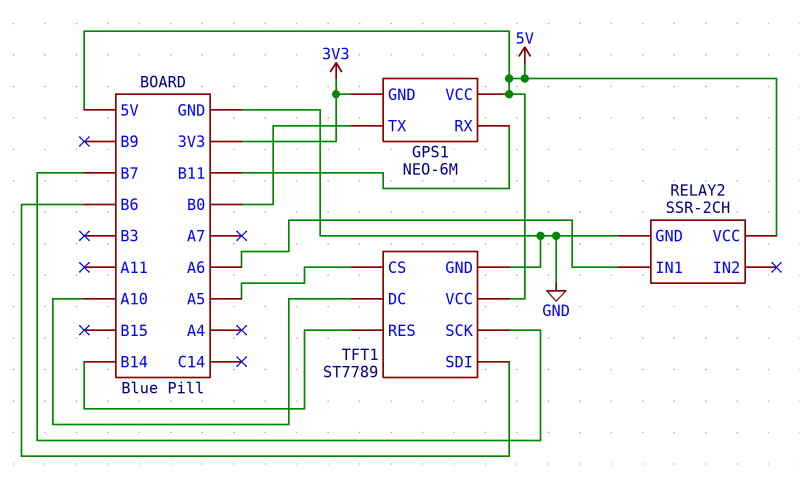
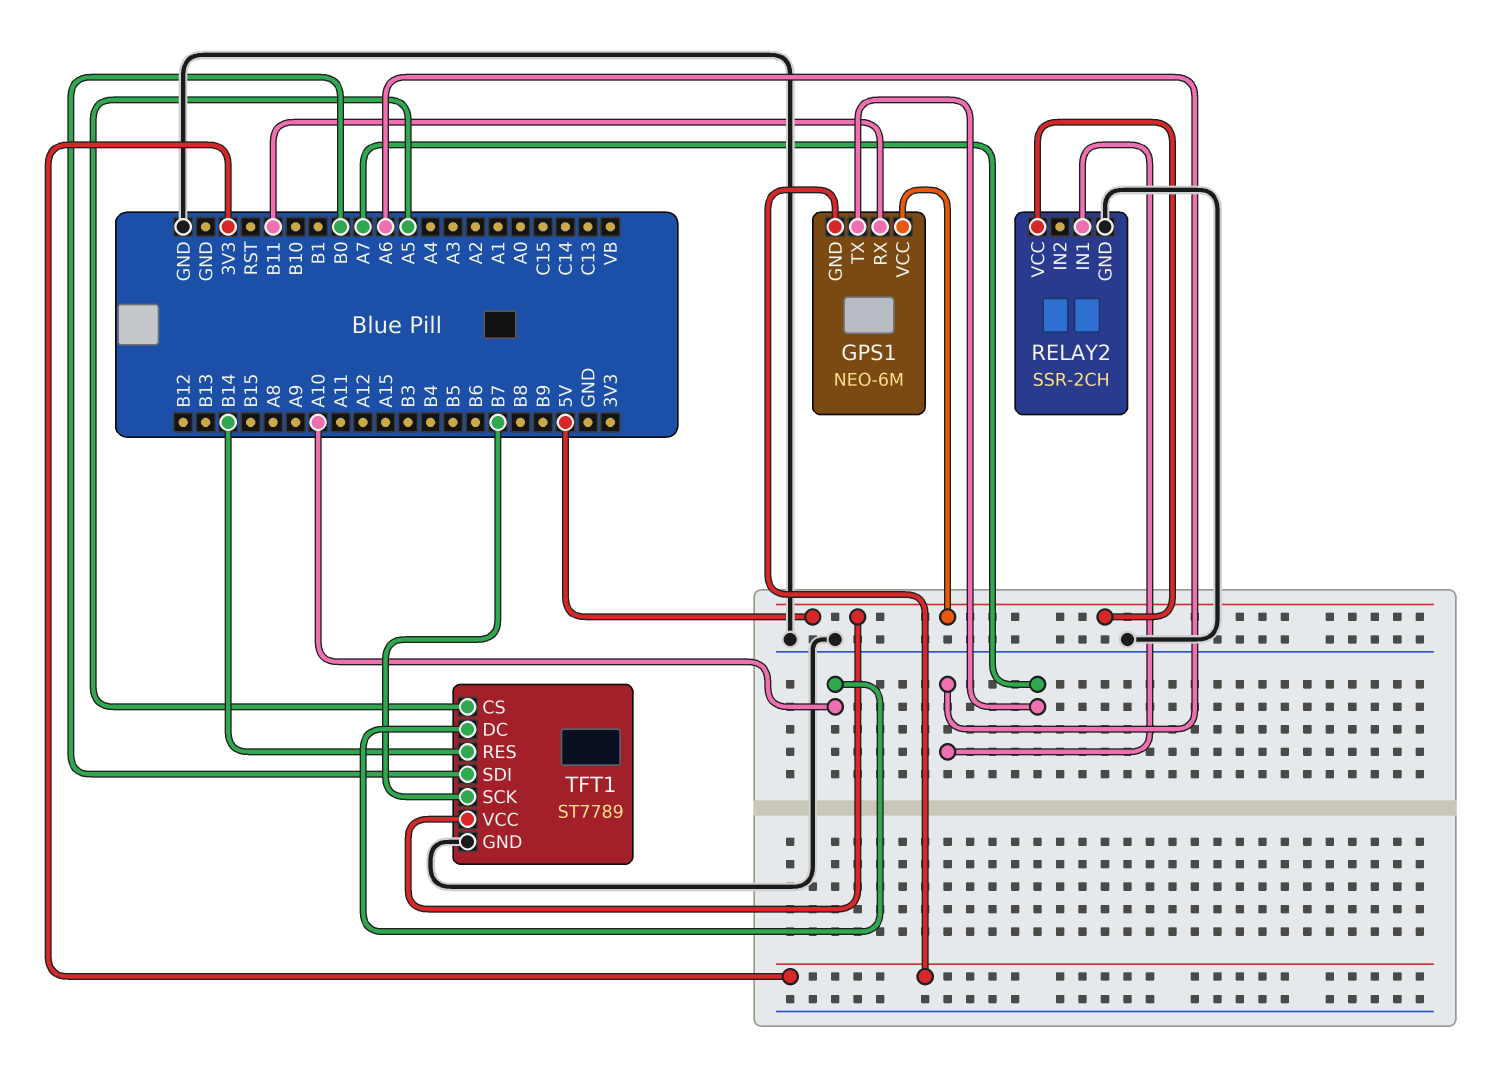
GPS1 pin TX: B0 -> A7
TFT1 pin SDI: B6 -> B0

